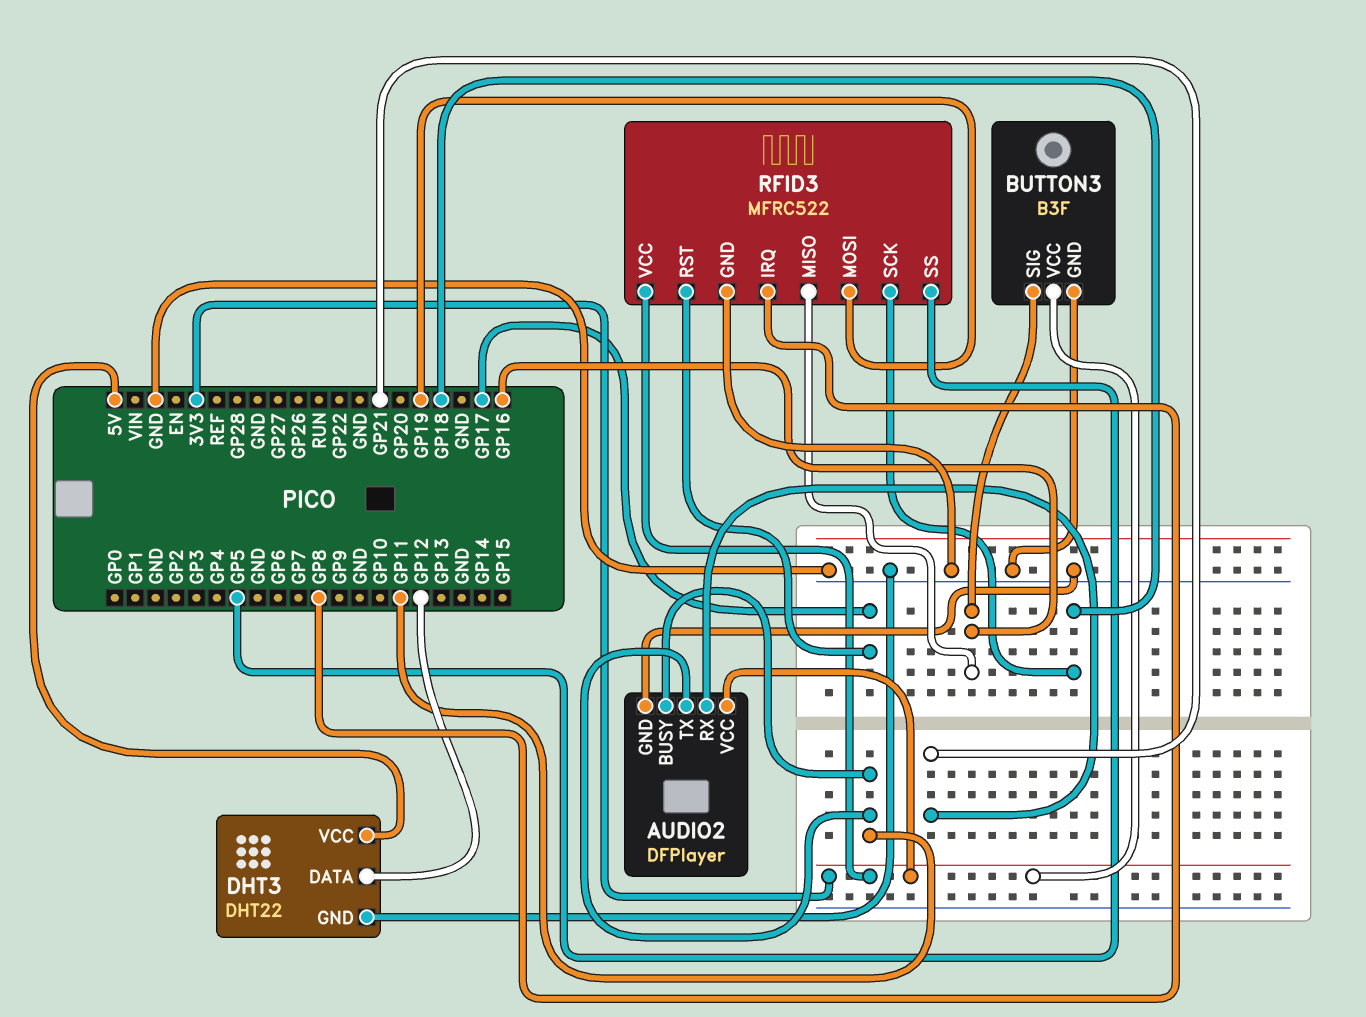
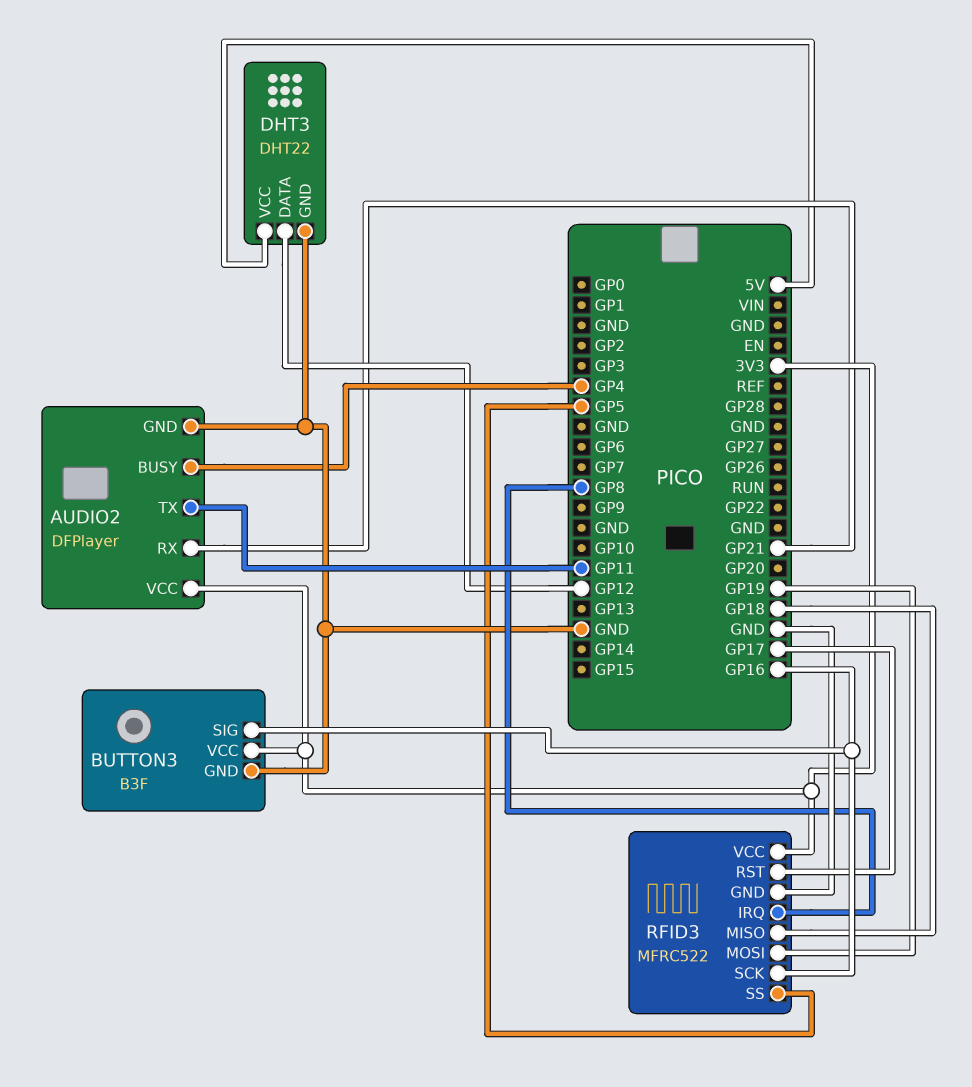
AUDIO2 pin BUSY: GP11 -> GP4
RFID3 pin MISO: GP16 -> GP18
RFID3 pin SCK: GP18 -> GP16

